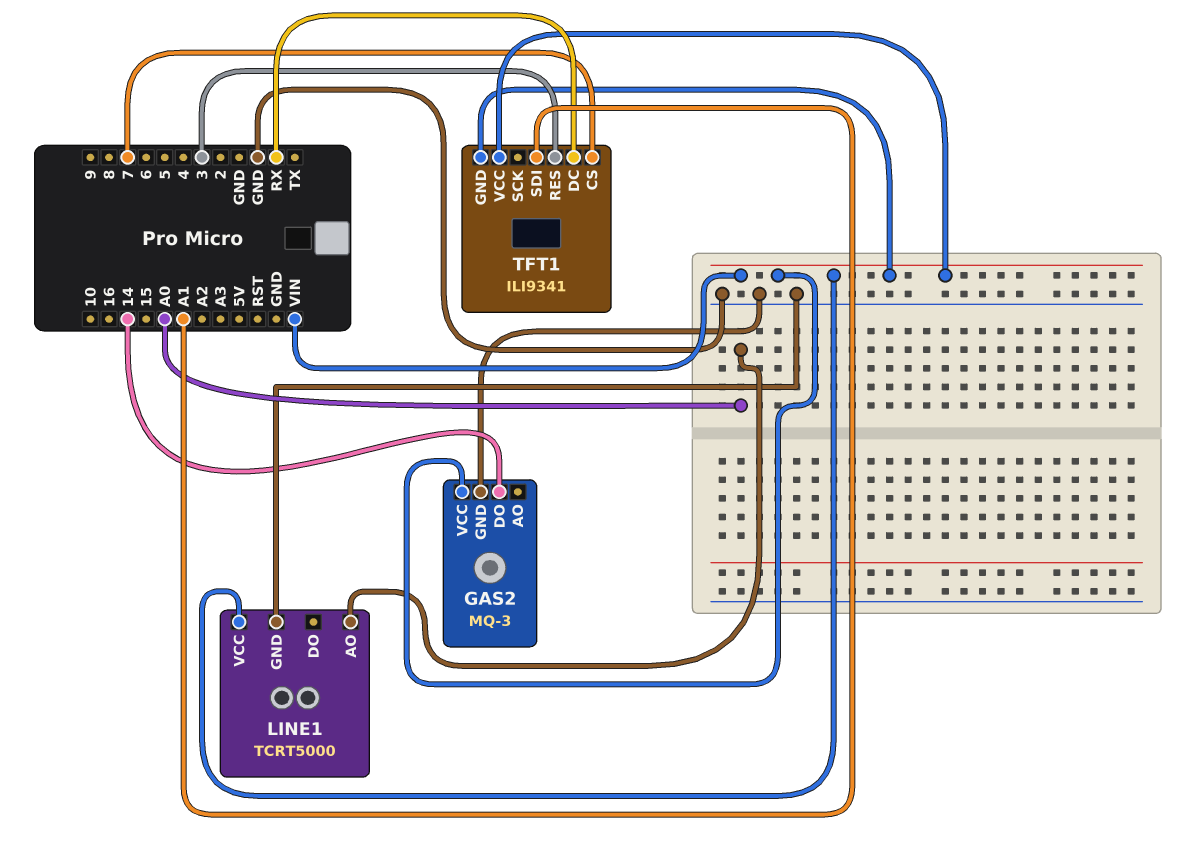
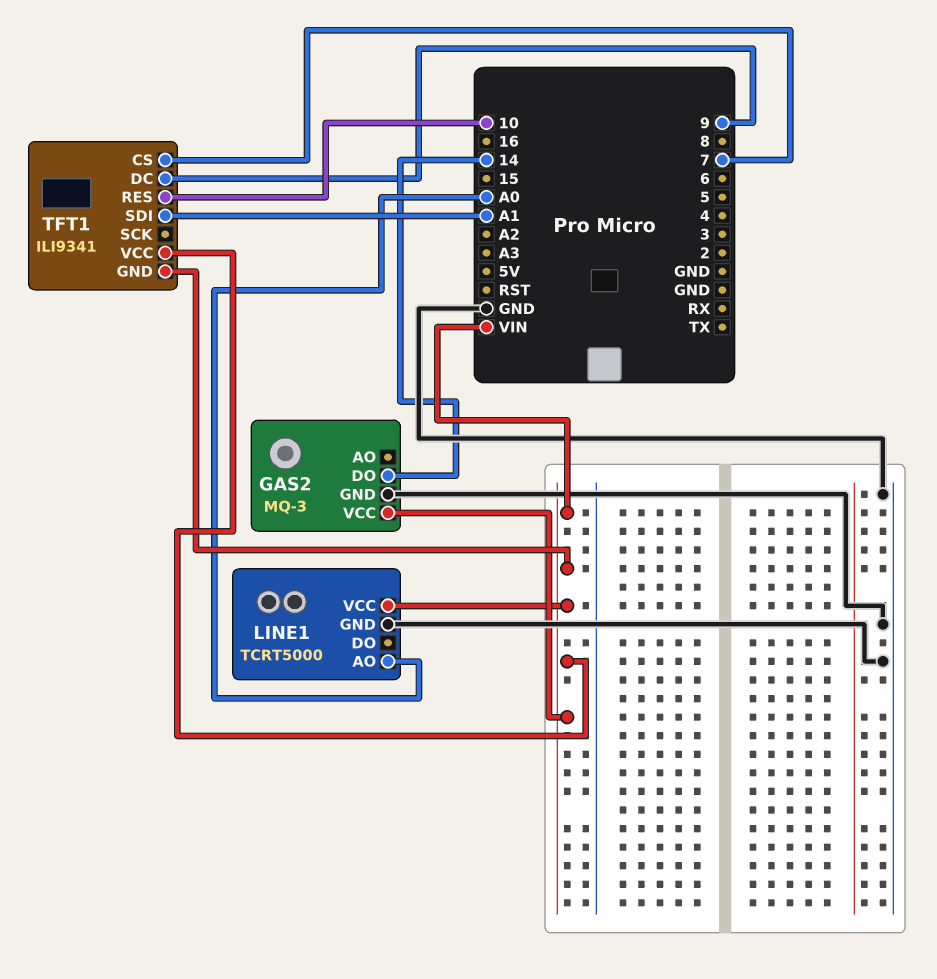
TFT1 pin DC: RX -> 9
TFT1 pin RES: 3 -> 10

